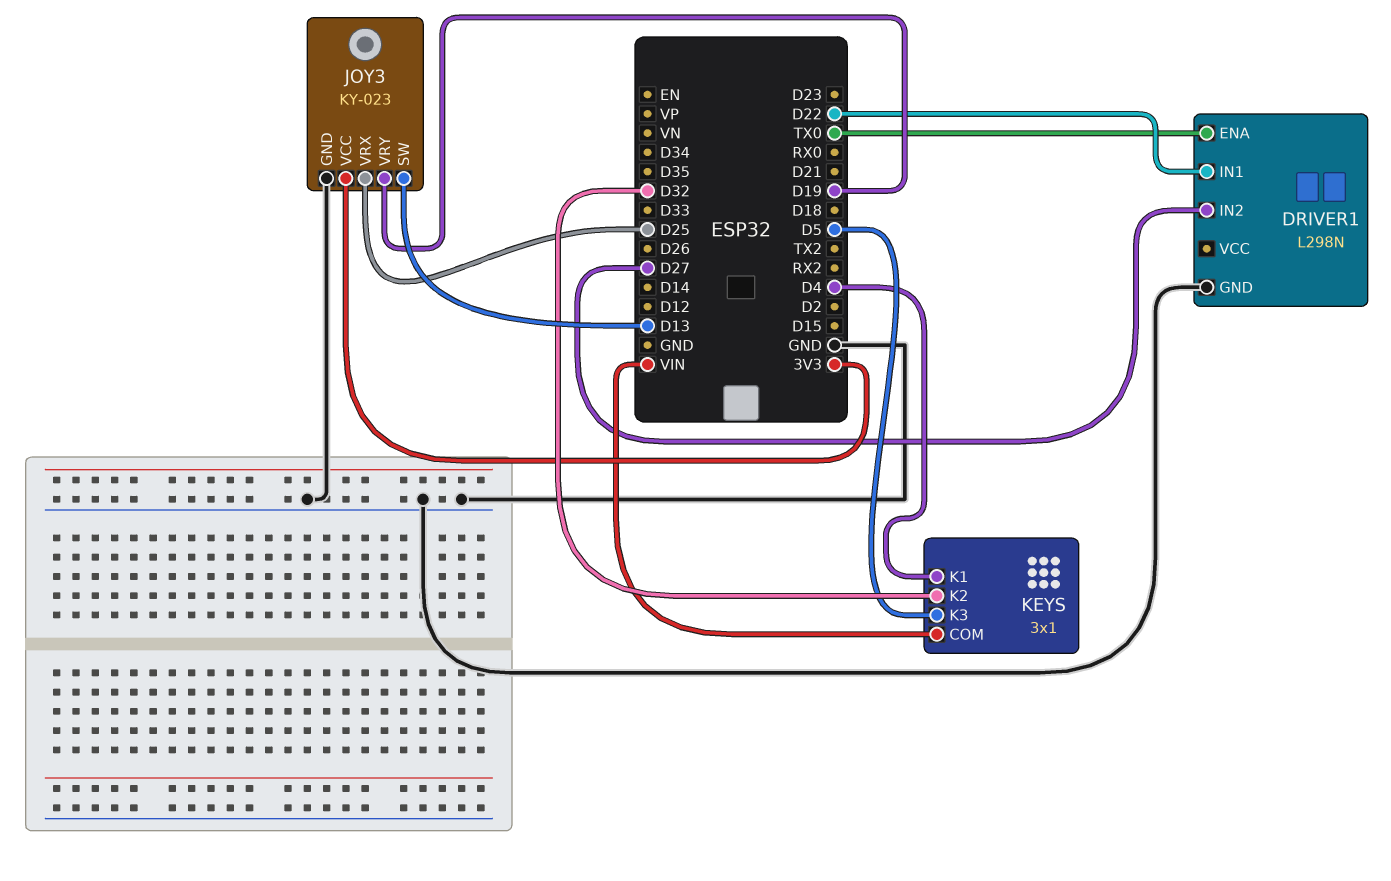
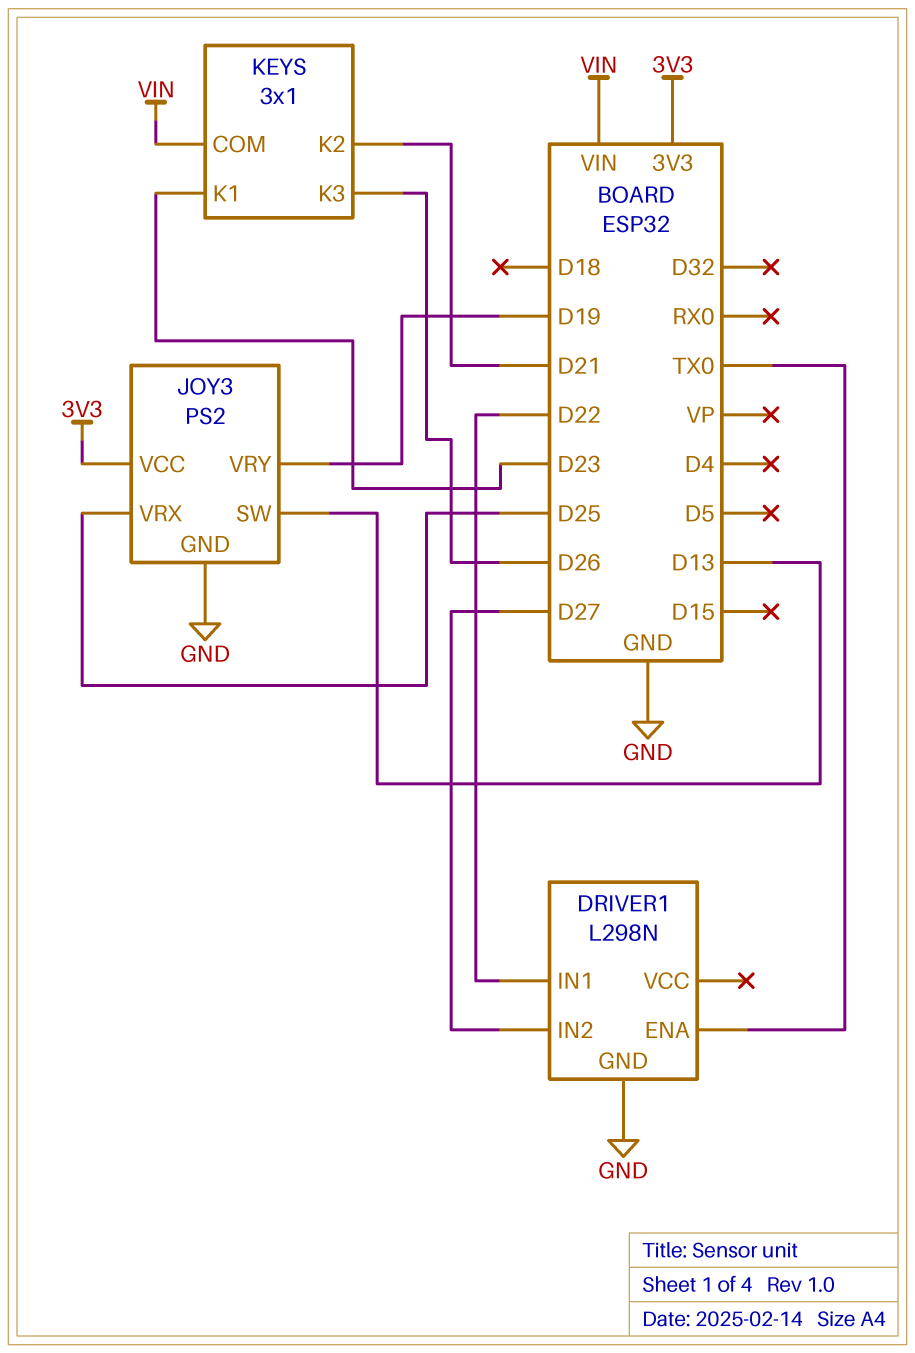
JOY3: KY-023 -> PS2
KEYS pin K1: D4 -> D23
KEYS pin K2: D32 -> D21
KEYS pin K3: D5 -> D26

